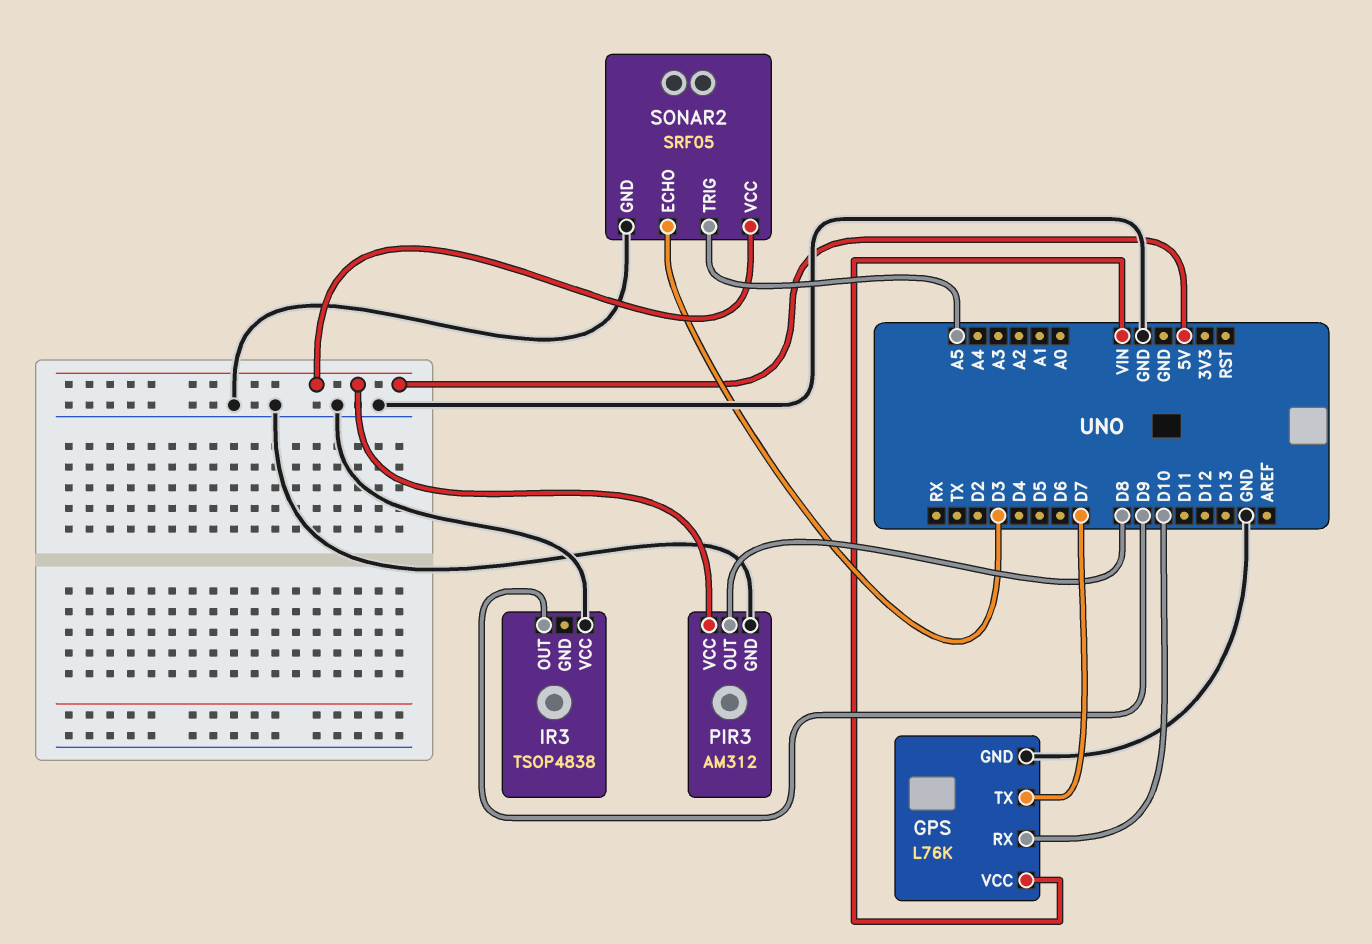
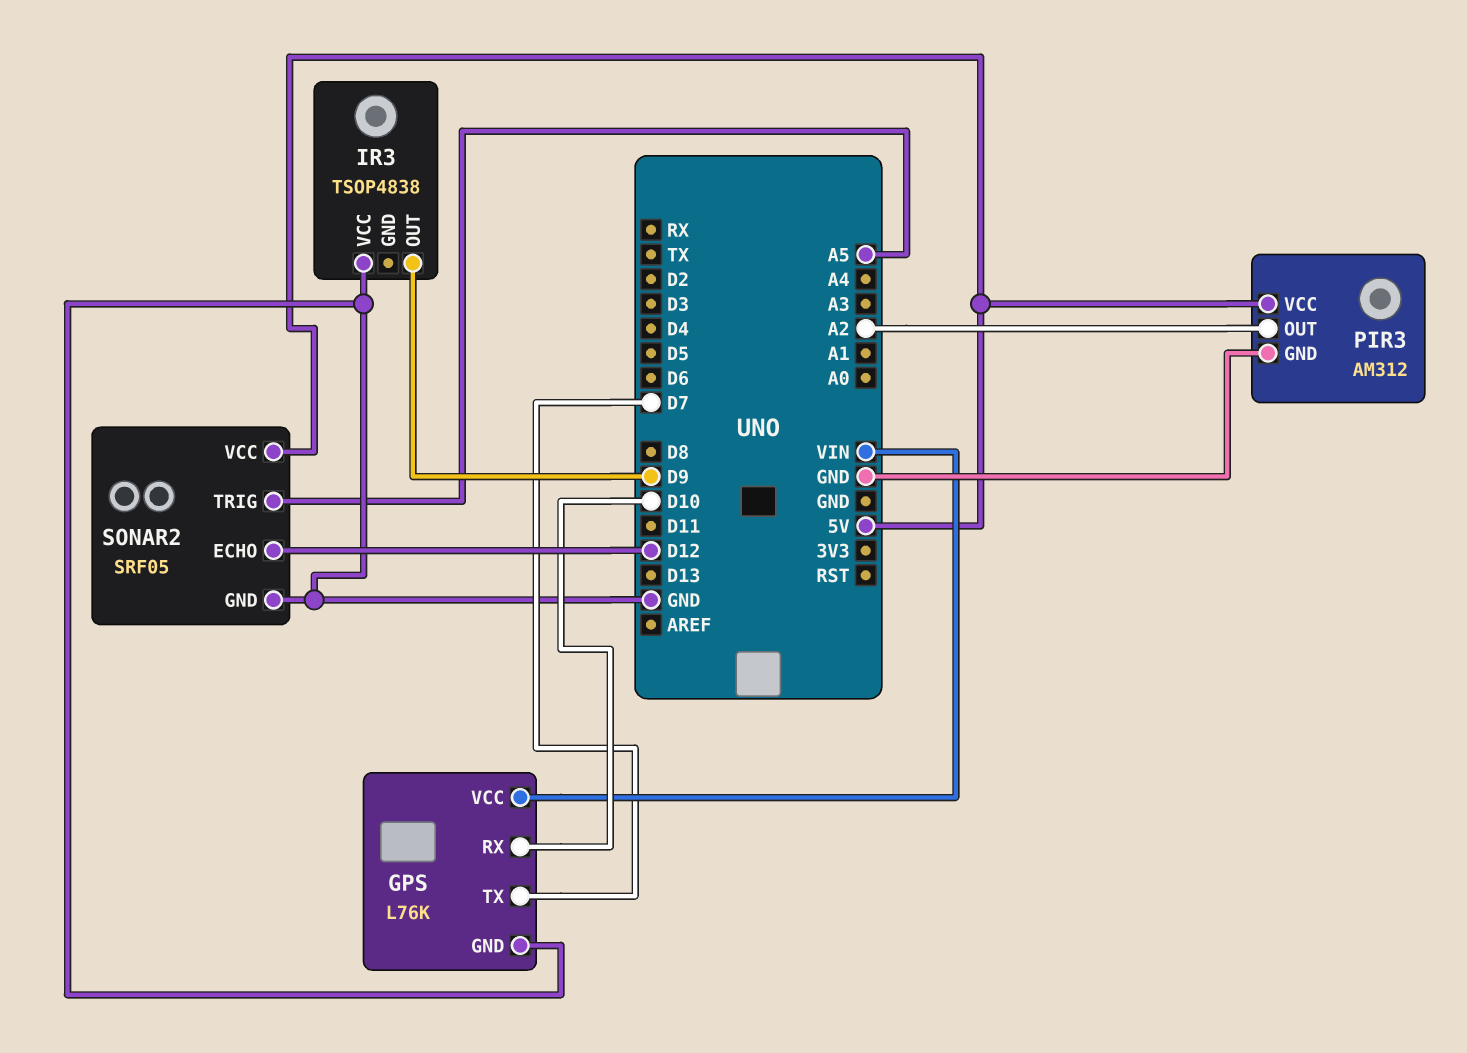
PIR3 pin OUT: D8 -> A2
SONAR2 pin ECHO: D3 -> D12

